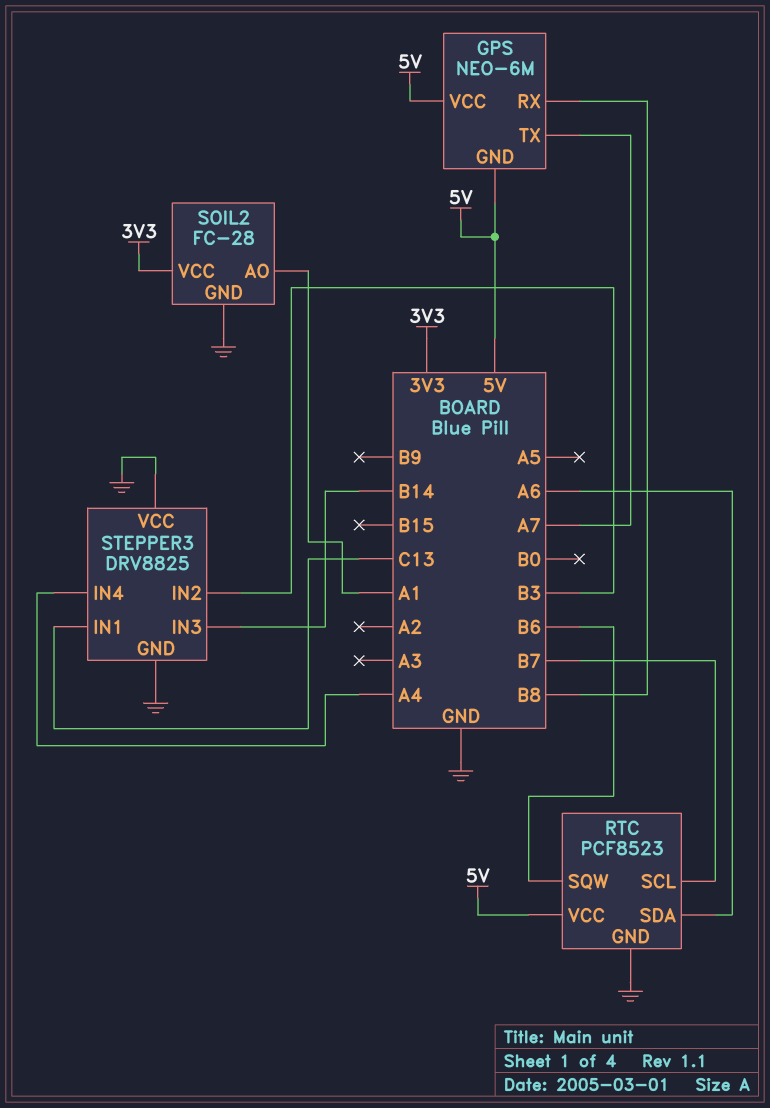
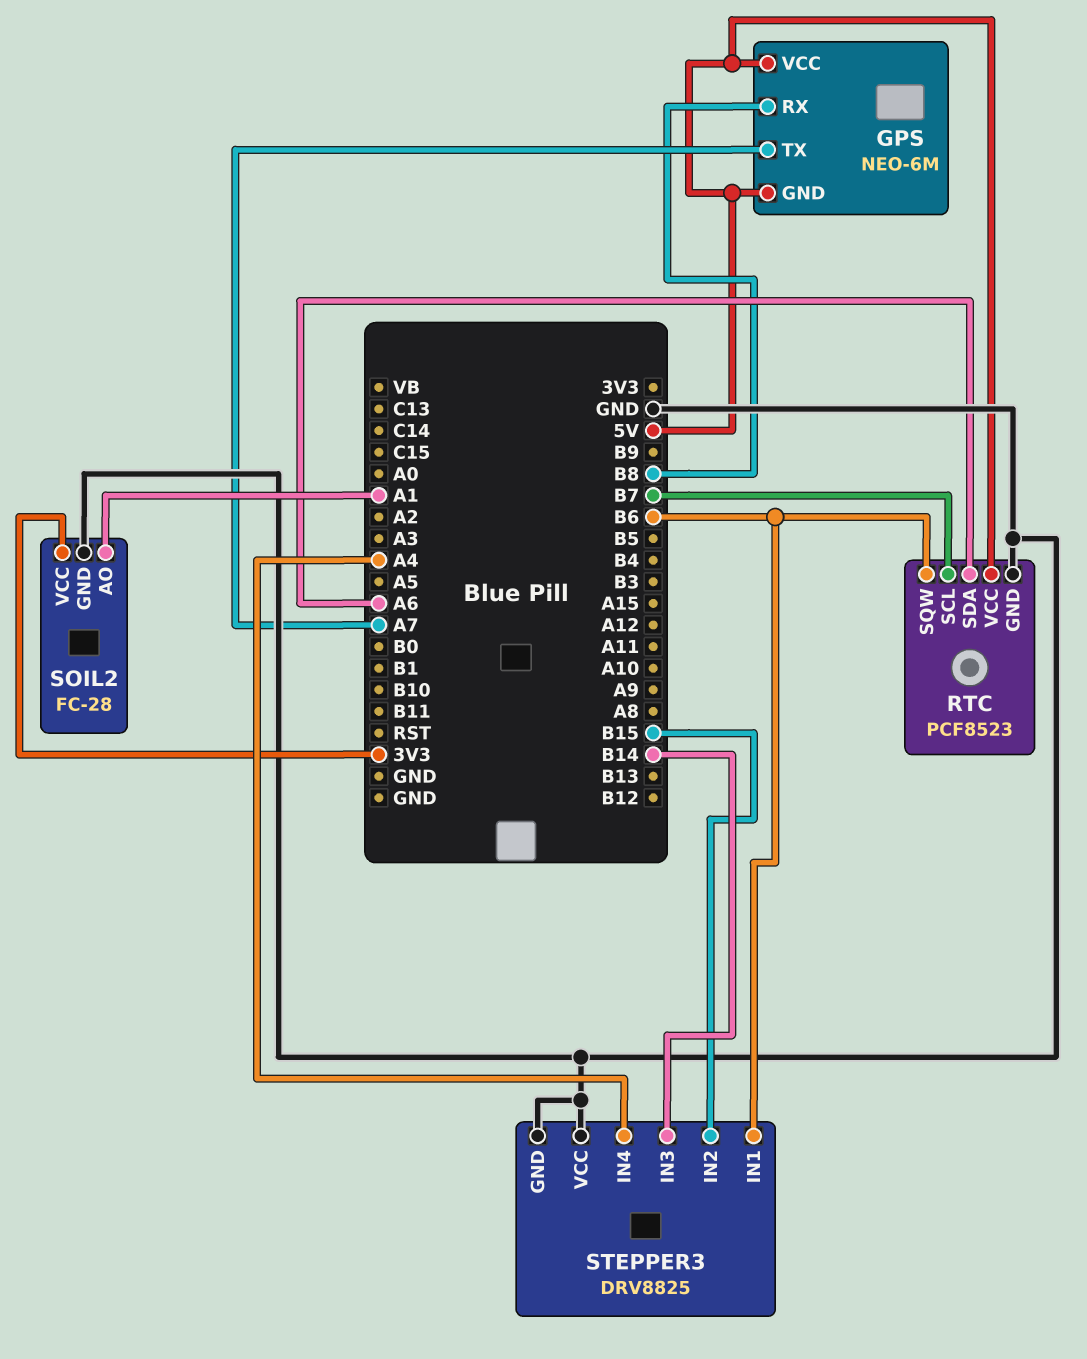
STEPPER3 pin IN1: C13 -> B6
STEPPER3 pin IN2: B3 -> B15

